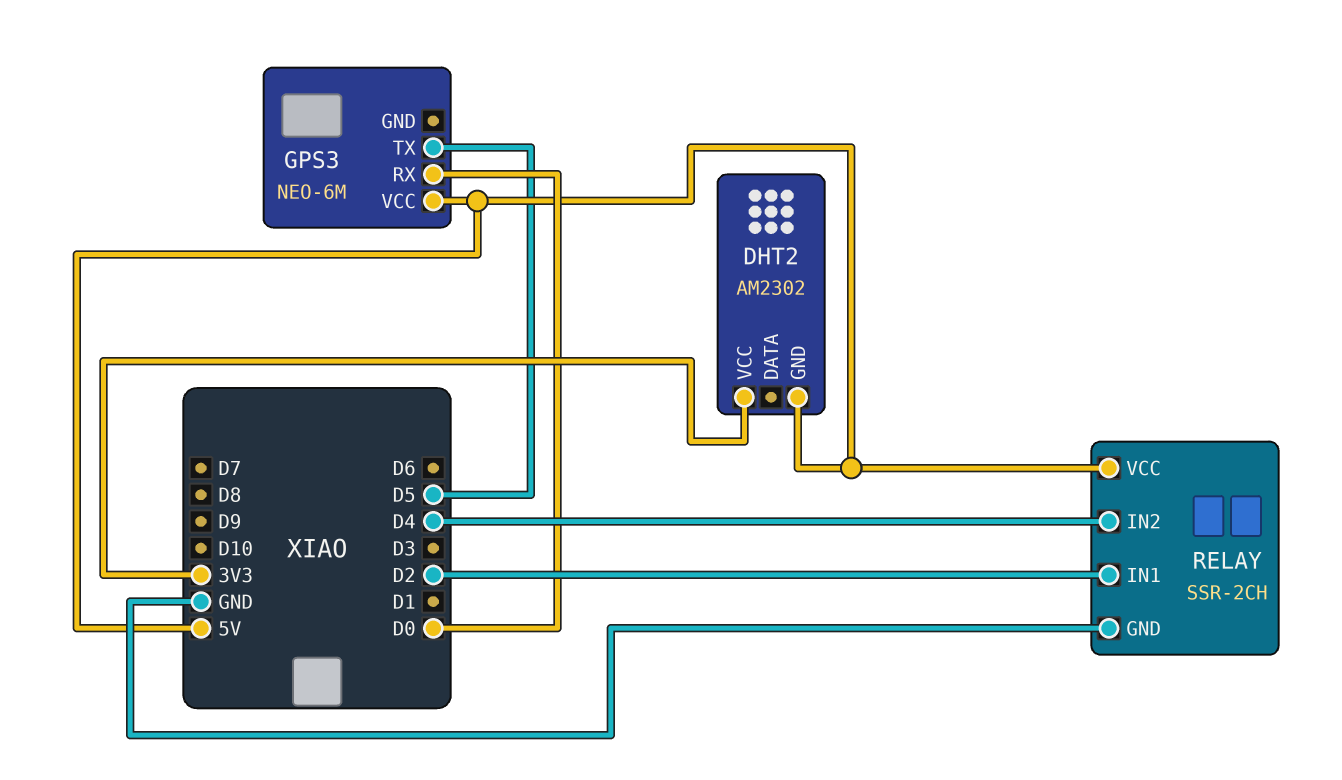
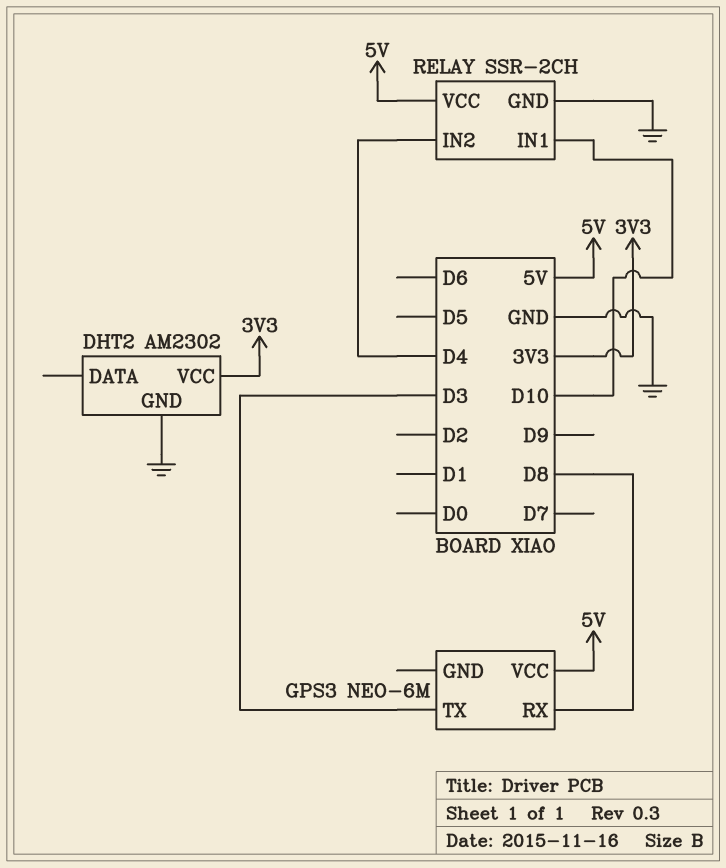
DHT2 pin GND: 5V -> GND
GPS3 pin RX: D0 -> D8
GPS3 pin TX: D5 -> D3
RELAY pin IN1: D2 -> D10

